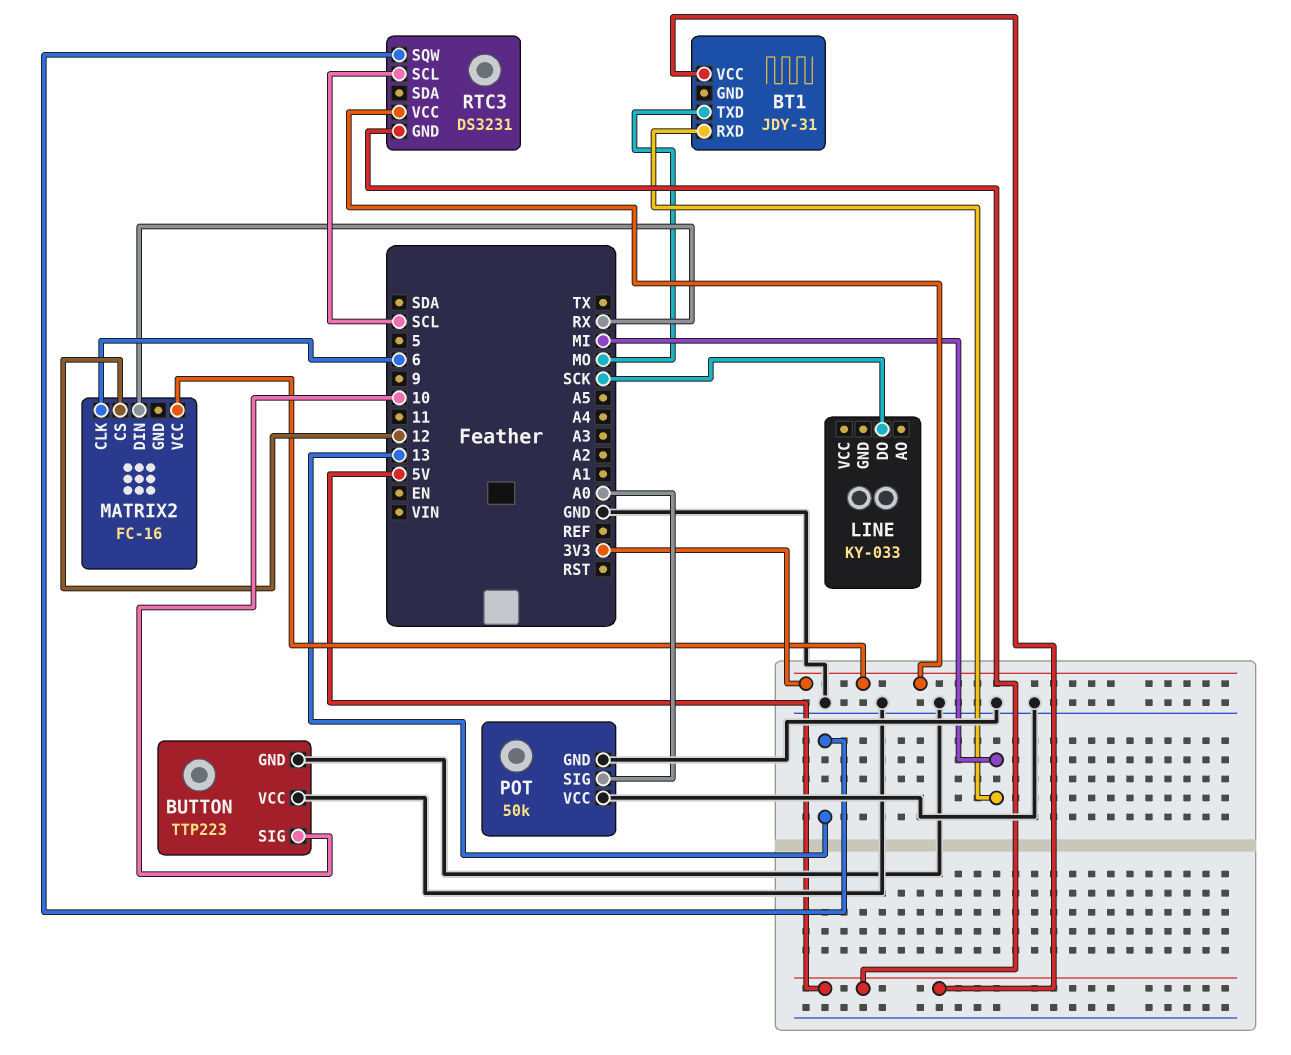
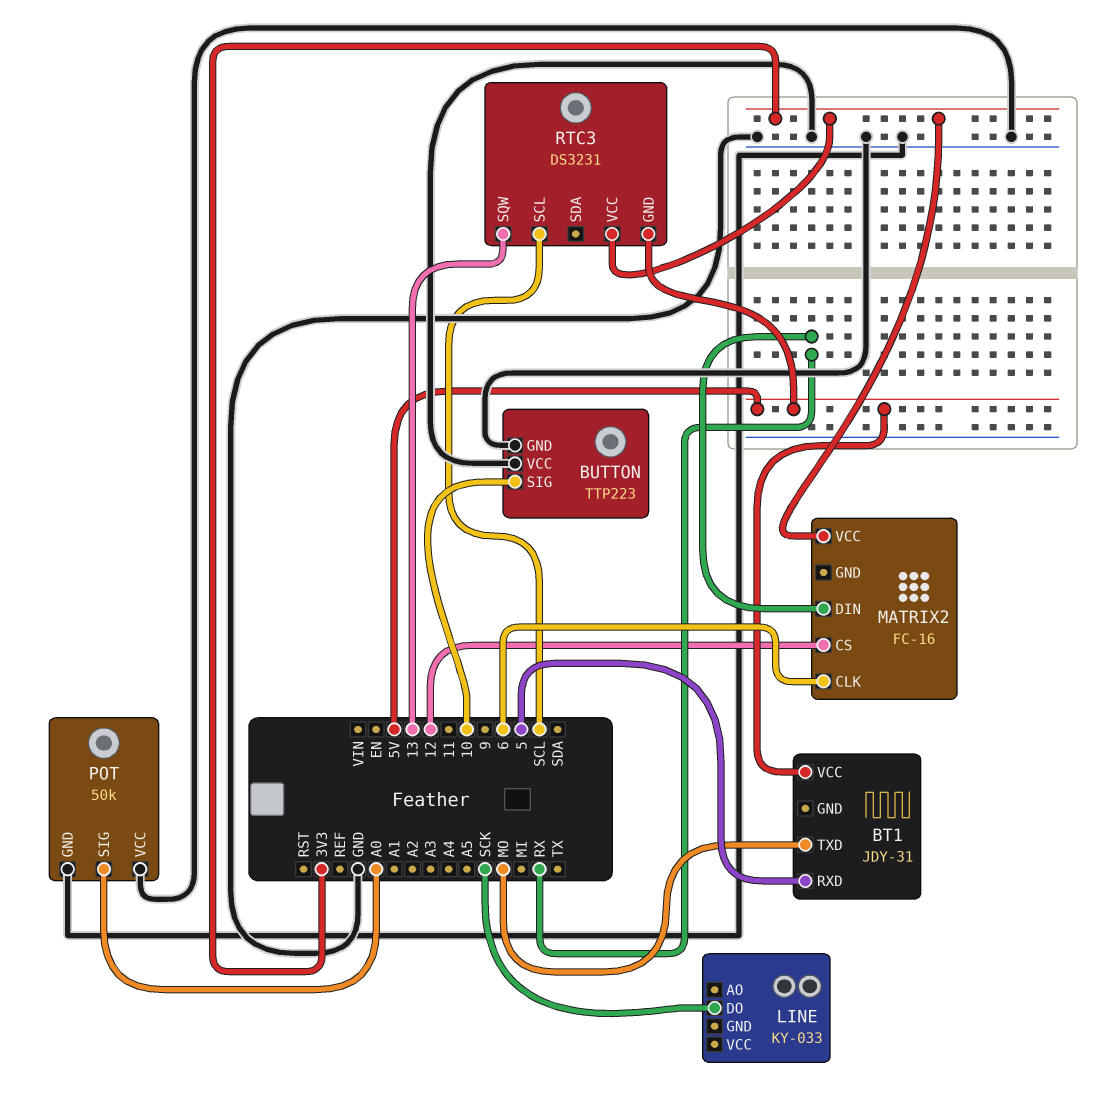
BT1 pin RXD: MI -> 5

